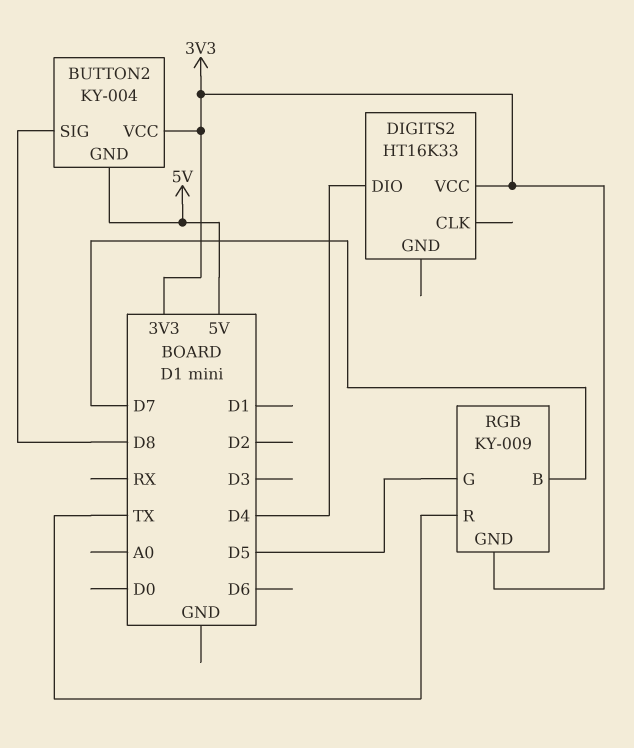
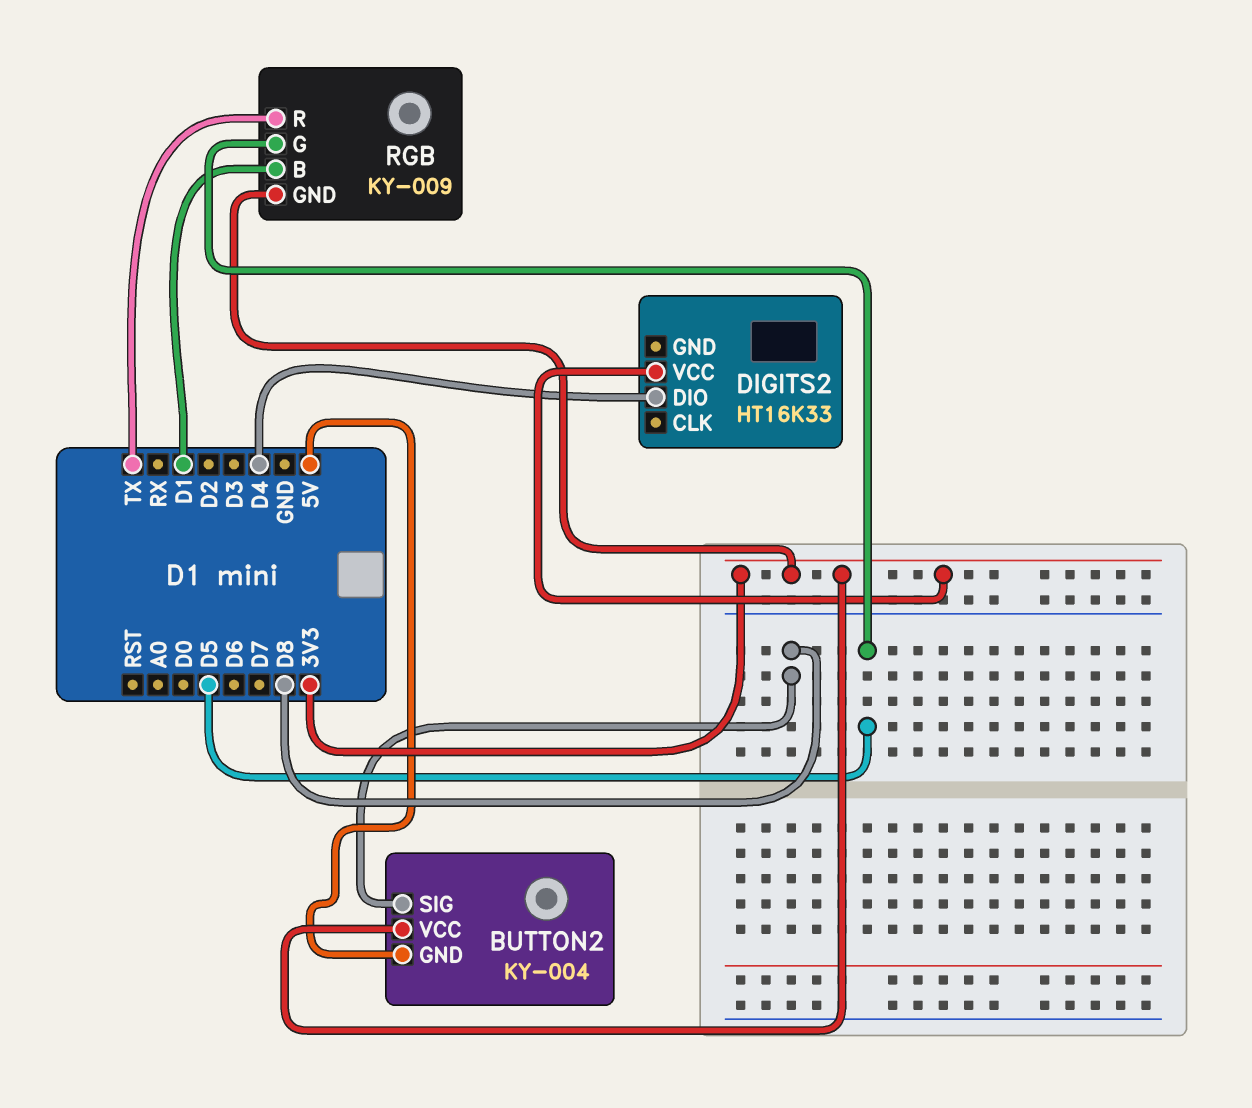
RGB pin B: D7 -> D1

